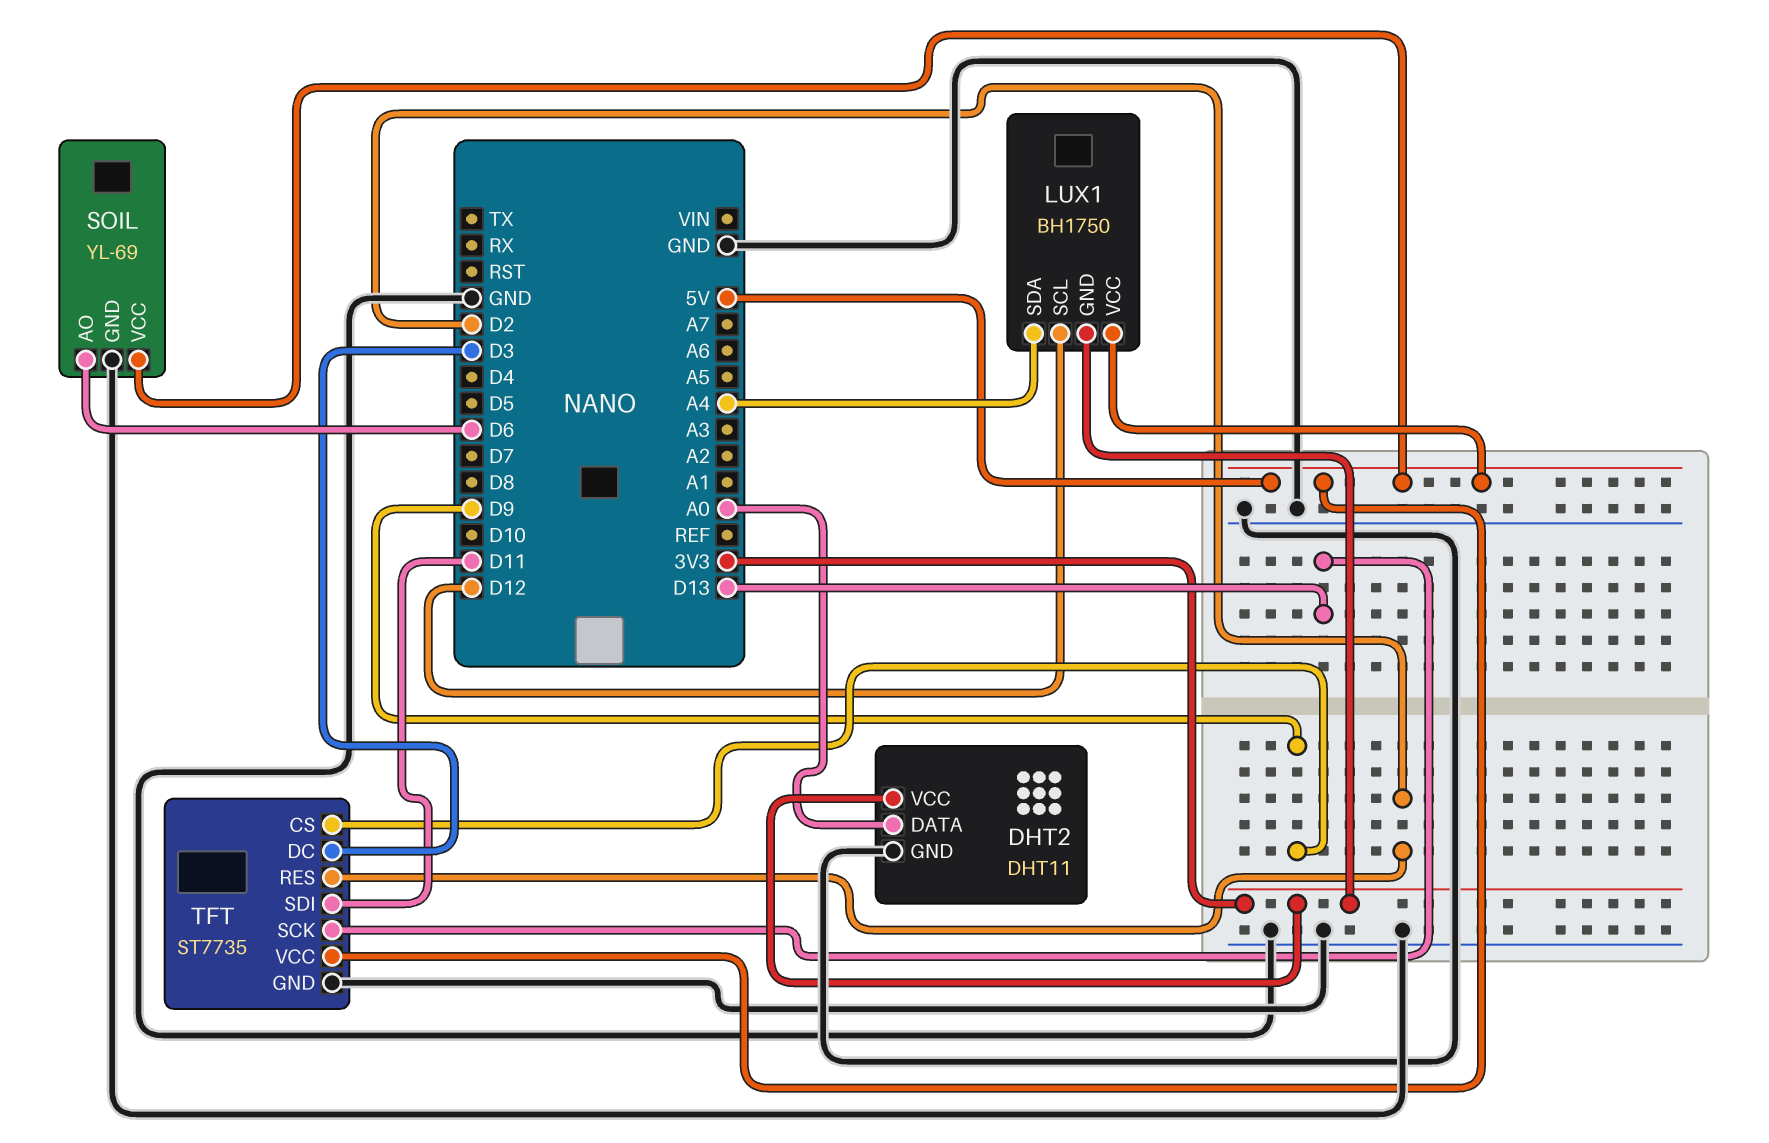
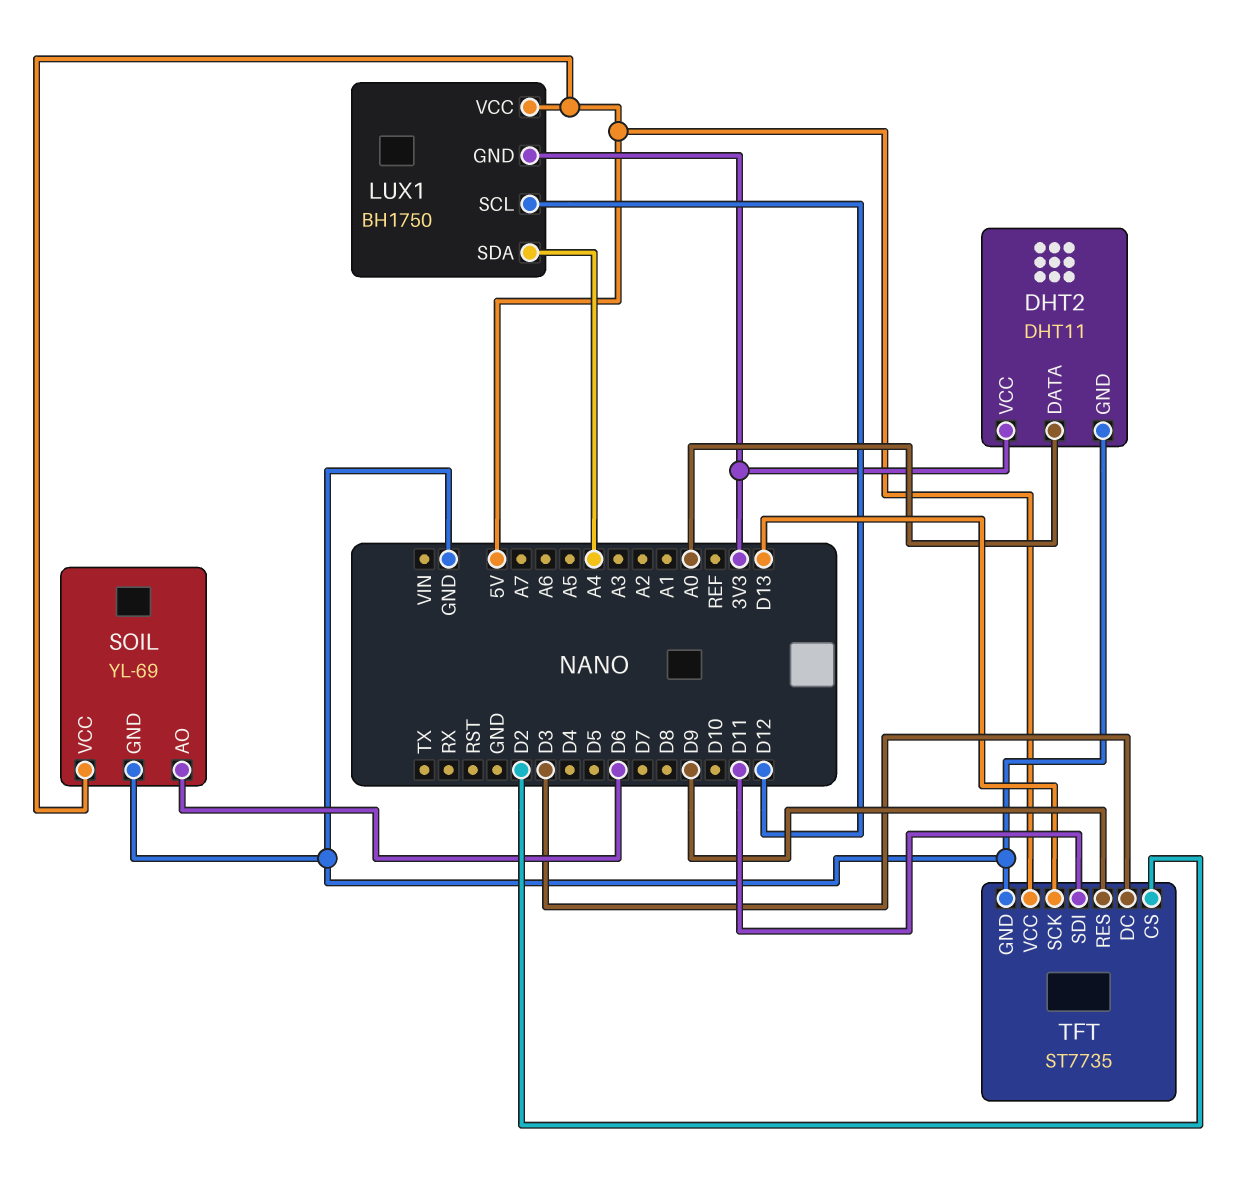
TFT pin CS: D9 -> D2
TFT pin RES: D2 -> D9

